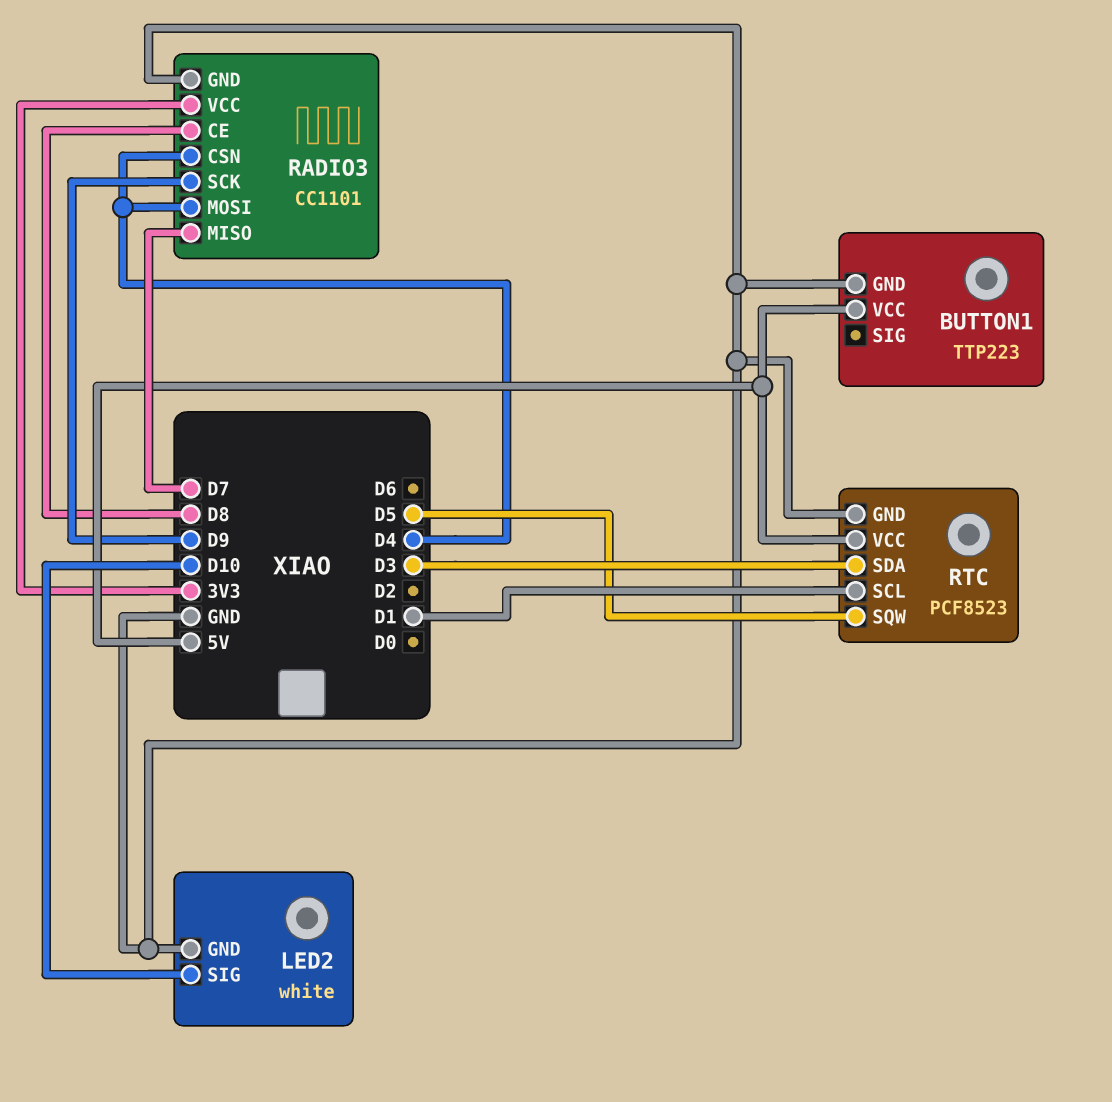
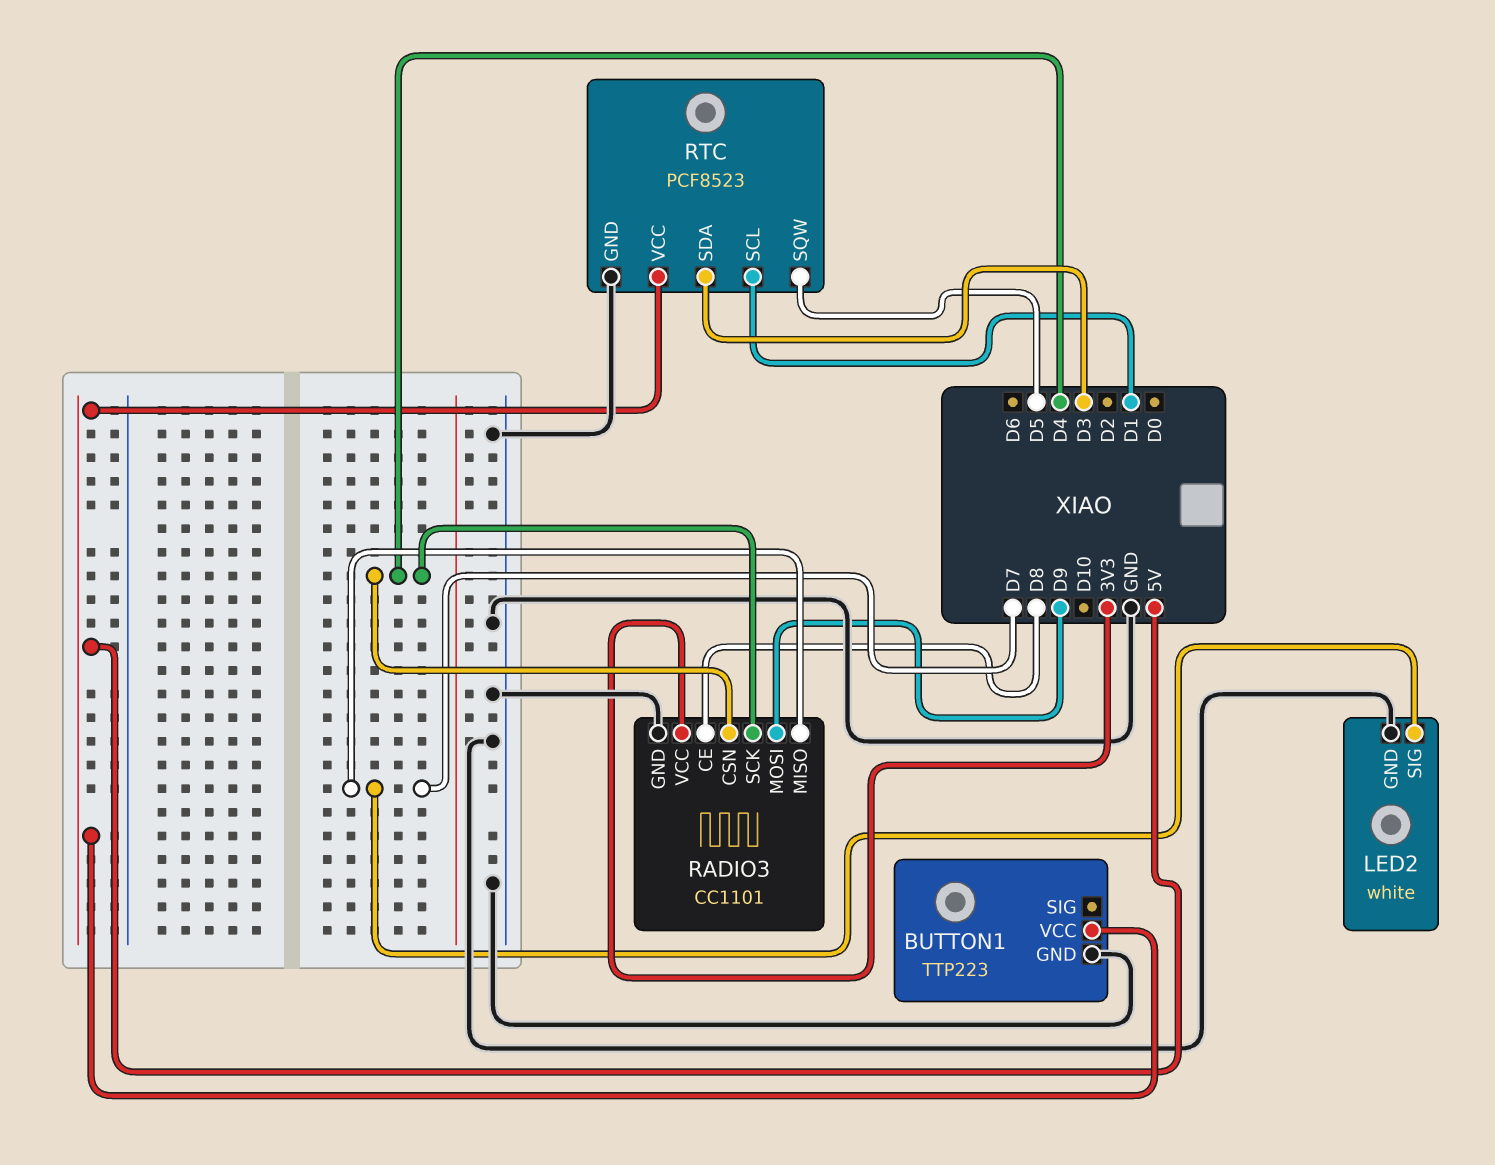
LED2 pin SIG: D10 -> D7
RADIO3 pin MOSI: D4 -> D9
RADIO3 pin SCK: D9 -> D4

